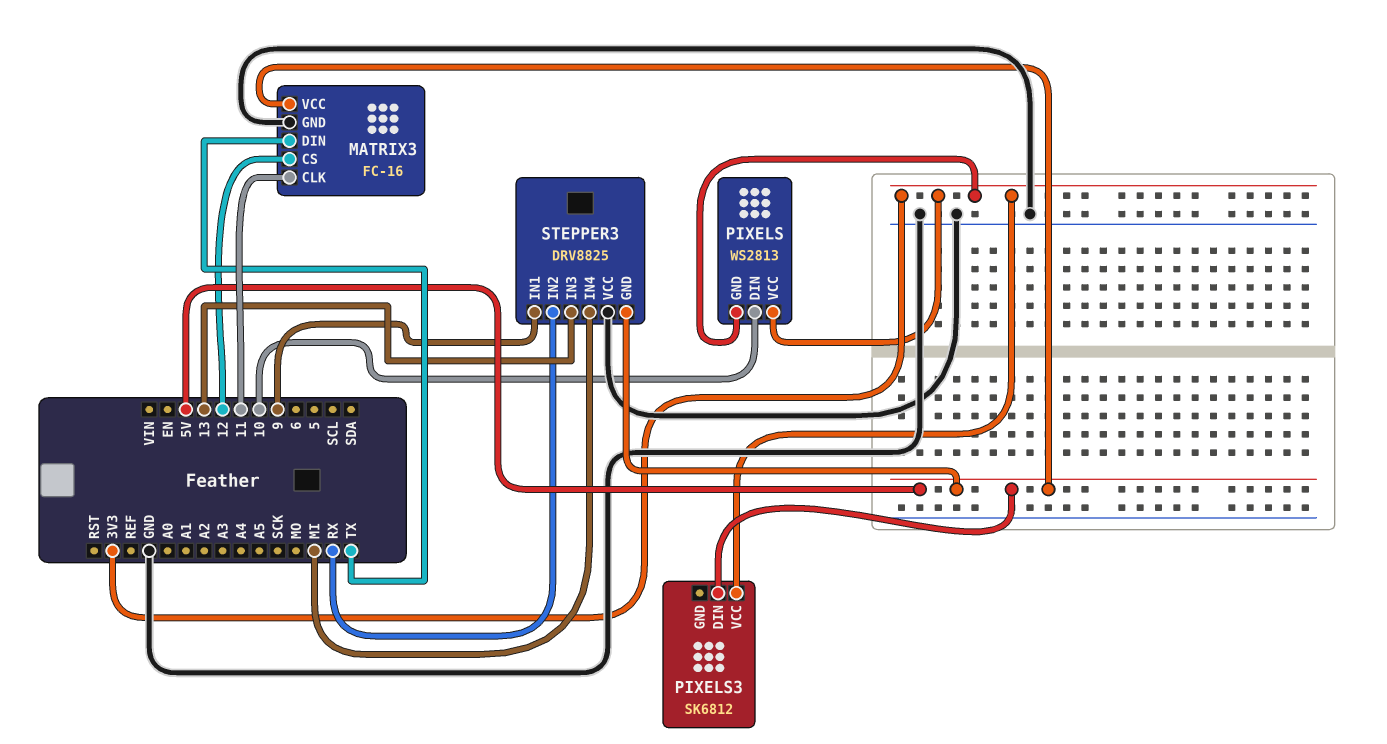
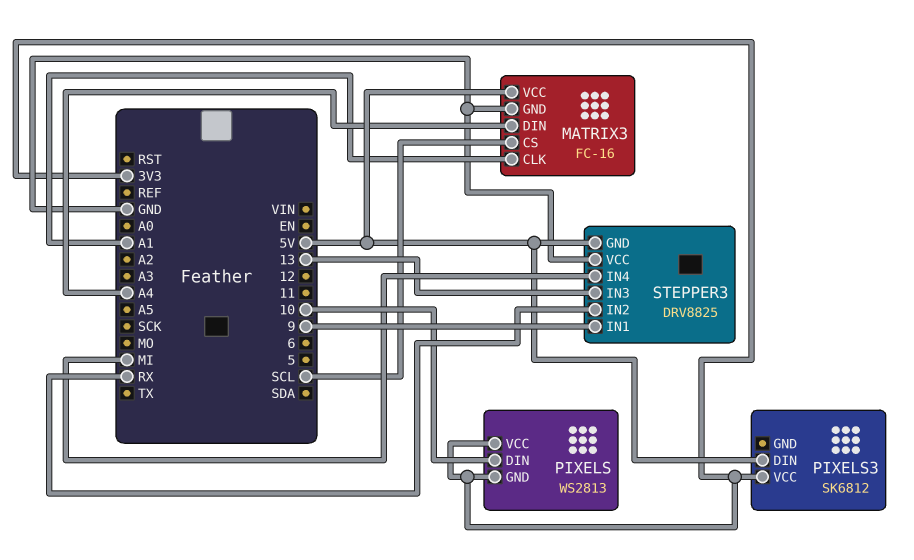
MATRIX3 pin CLK: 11 -> A1
MATRIX3 pin CS: 12 -> SCL
MATRIX3 pin DIN: TX -> A4

